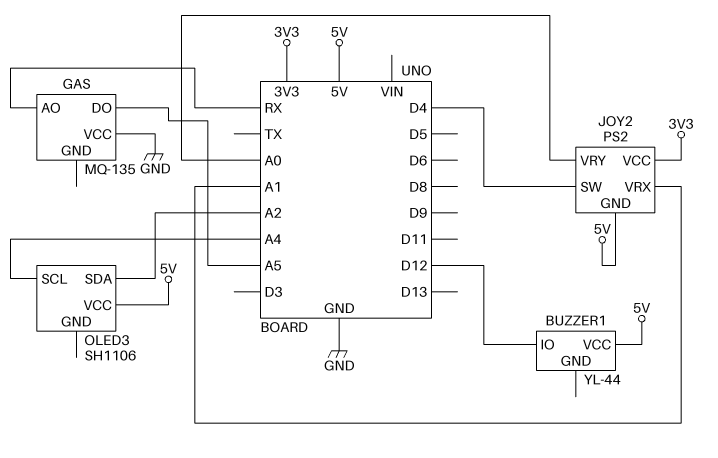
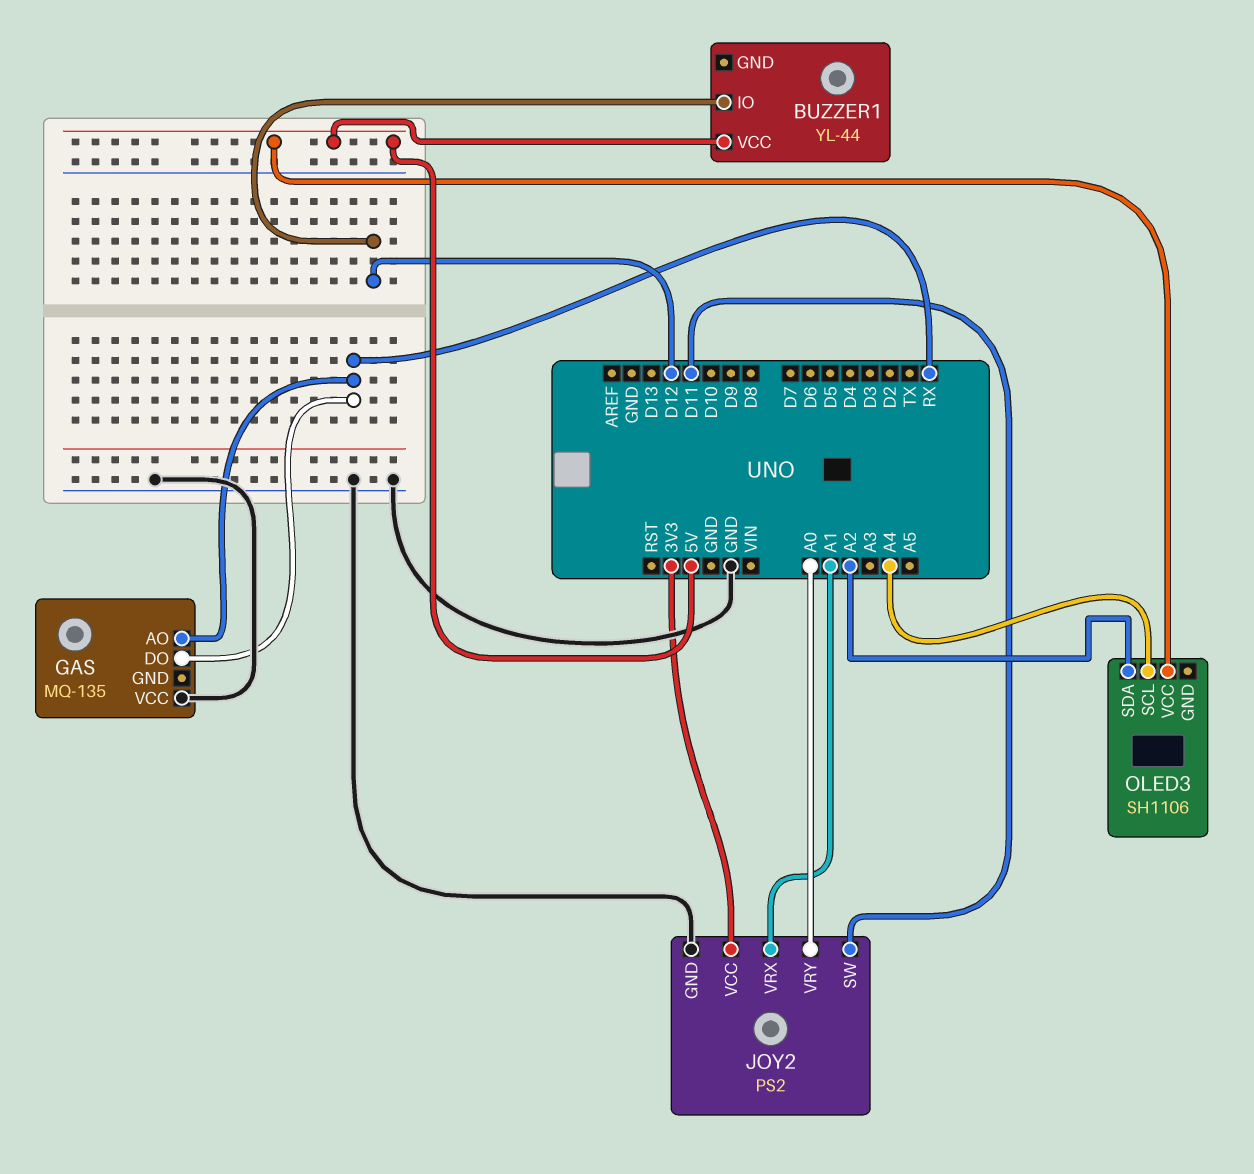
GAS pin DO: A5 -> RX
JOY2 pin GND: 5V -> GND
JOY2 pin SW: D4 -> D11

